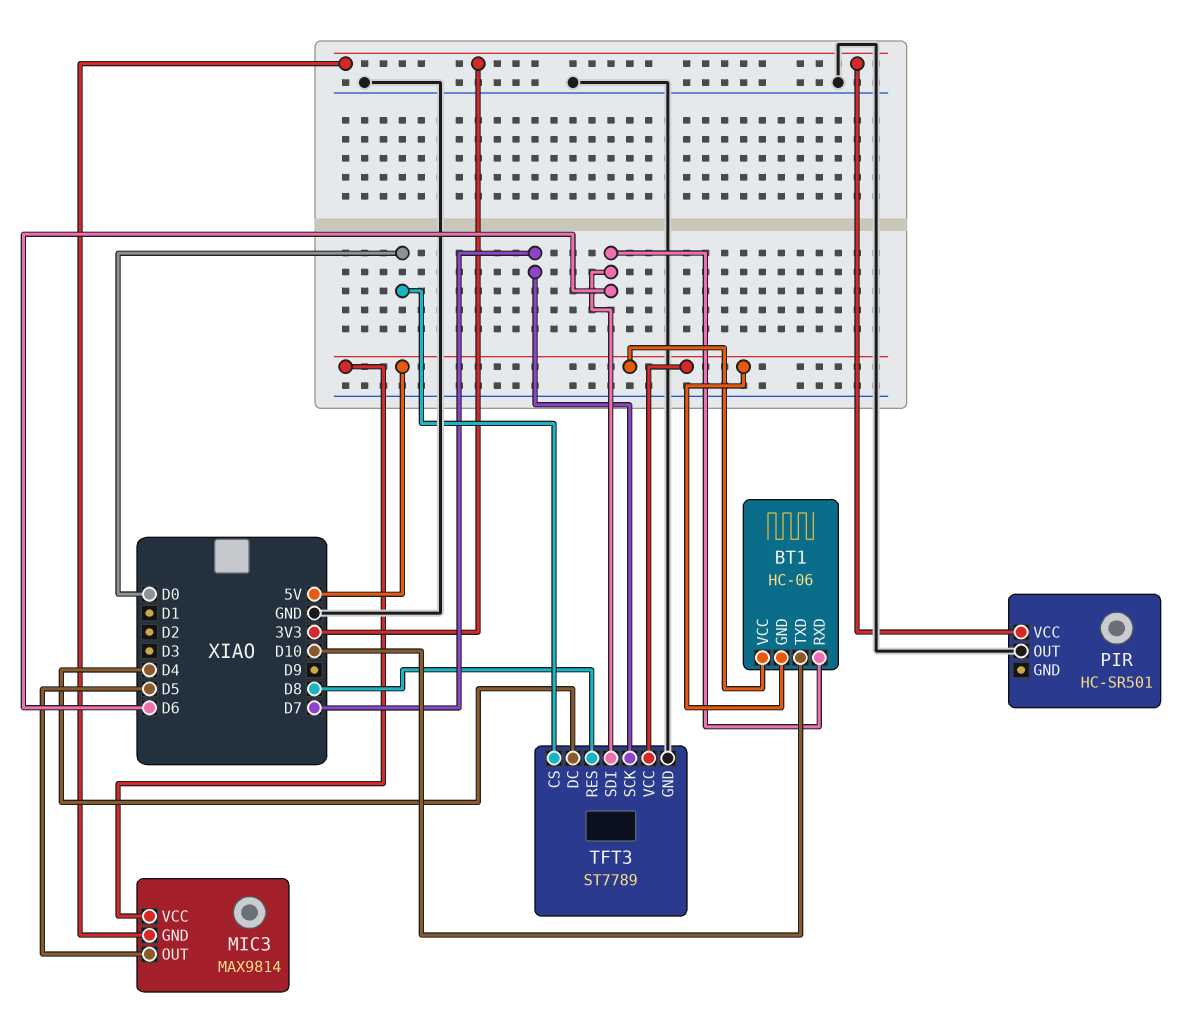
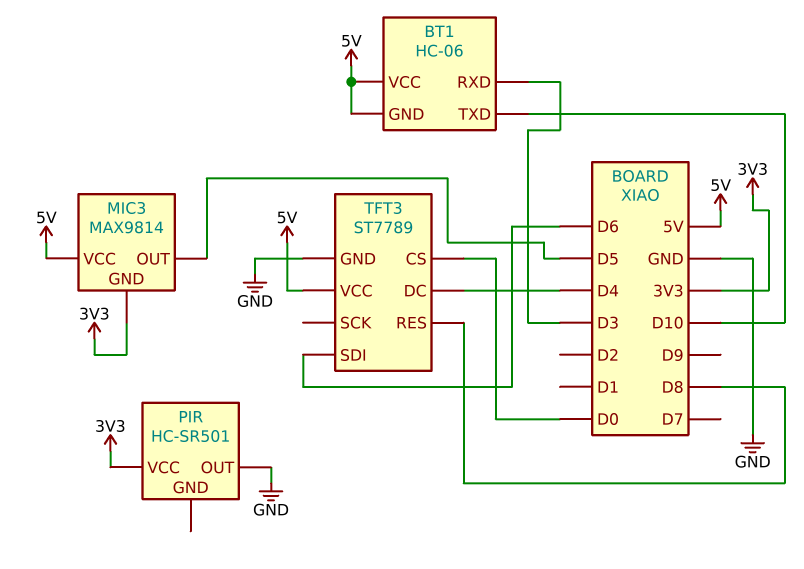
BT1 pin RXD: D6 -> D3
TFT3 pin SCK: D7 -> none

